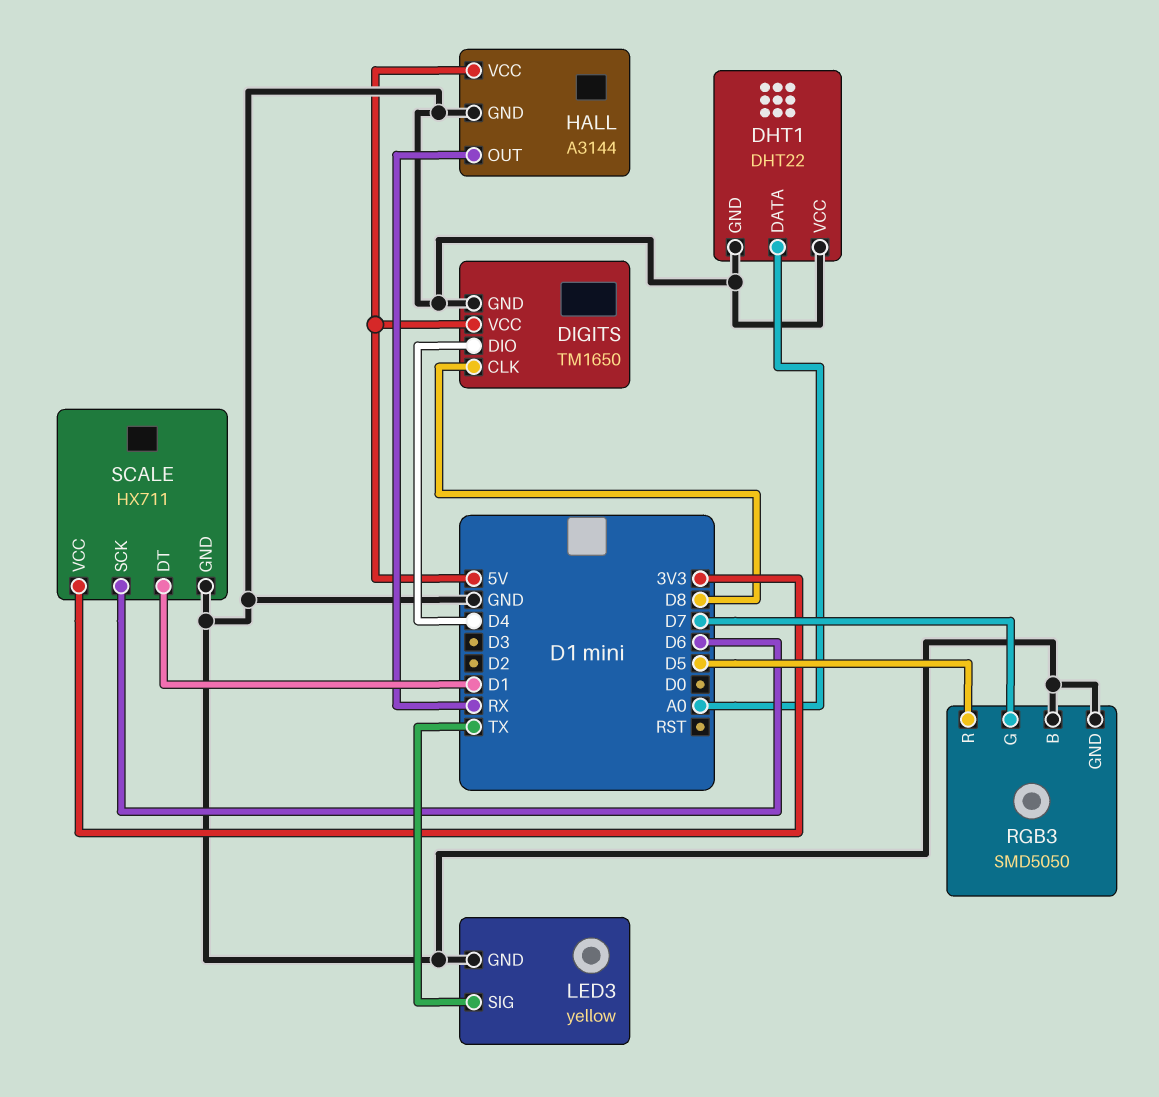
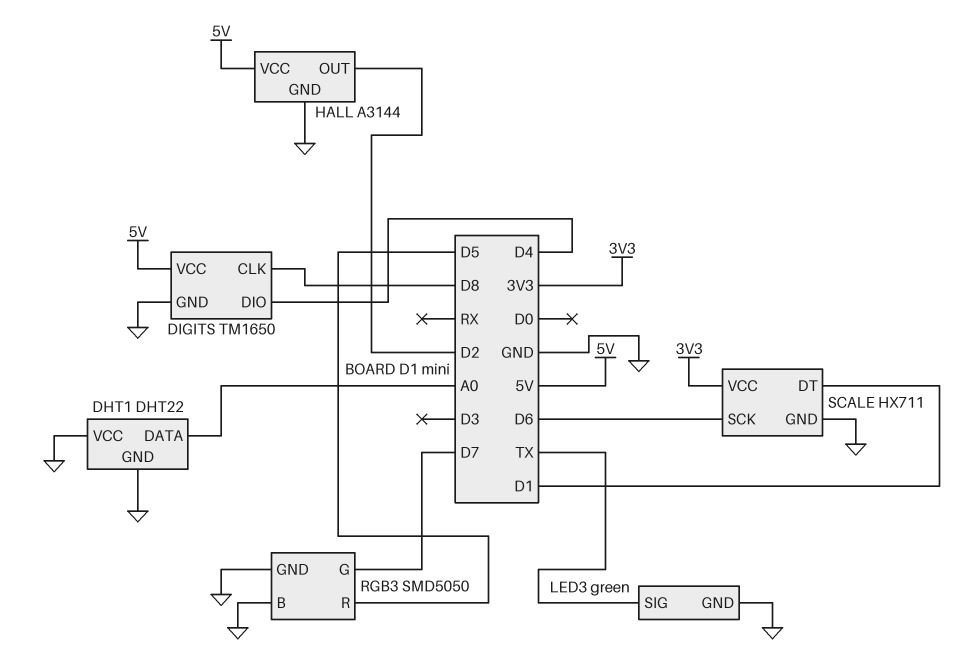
HALL pin OUT: RX -> D2
LED3: yellow -> green

